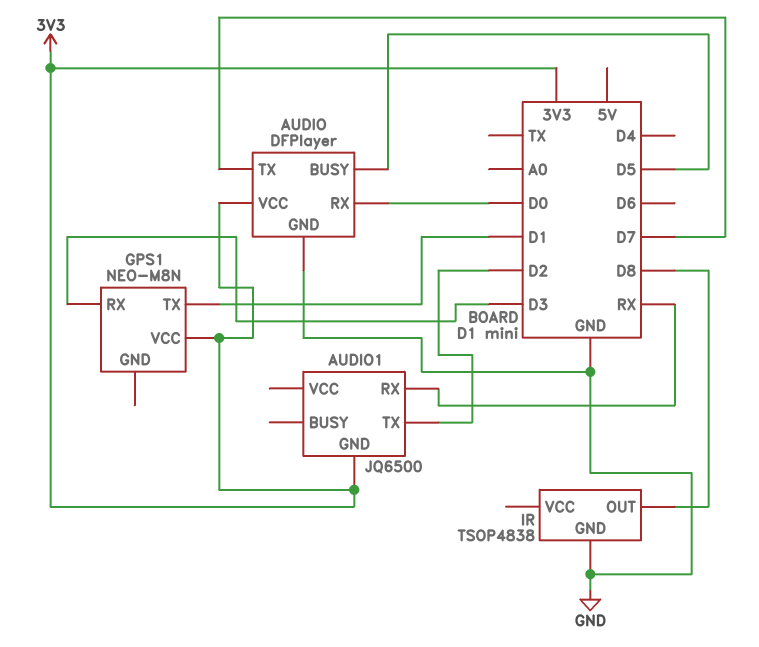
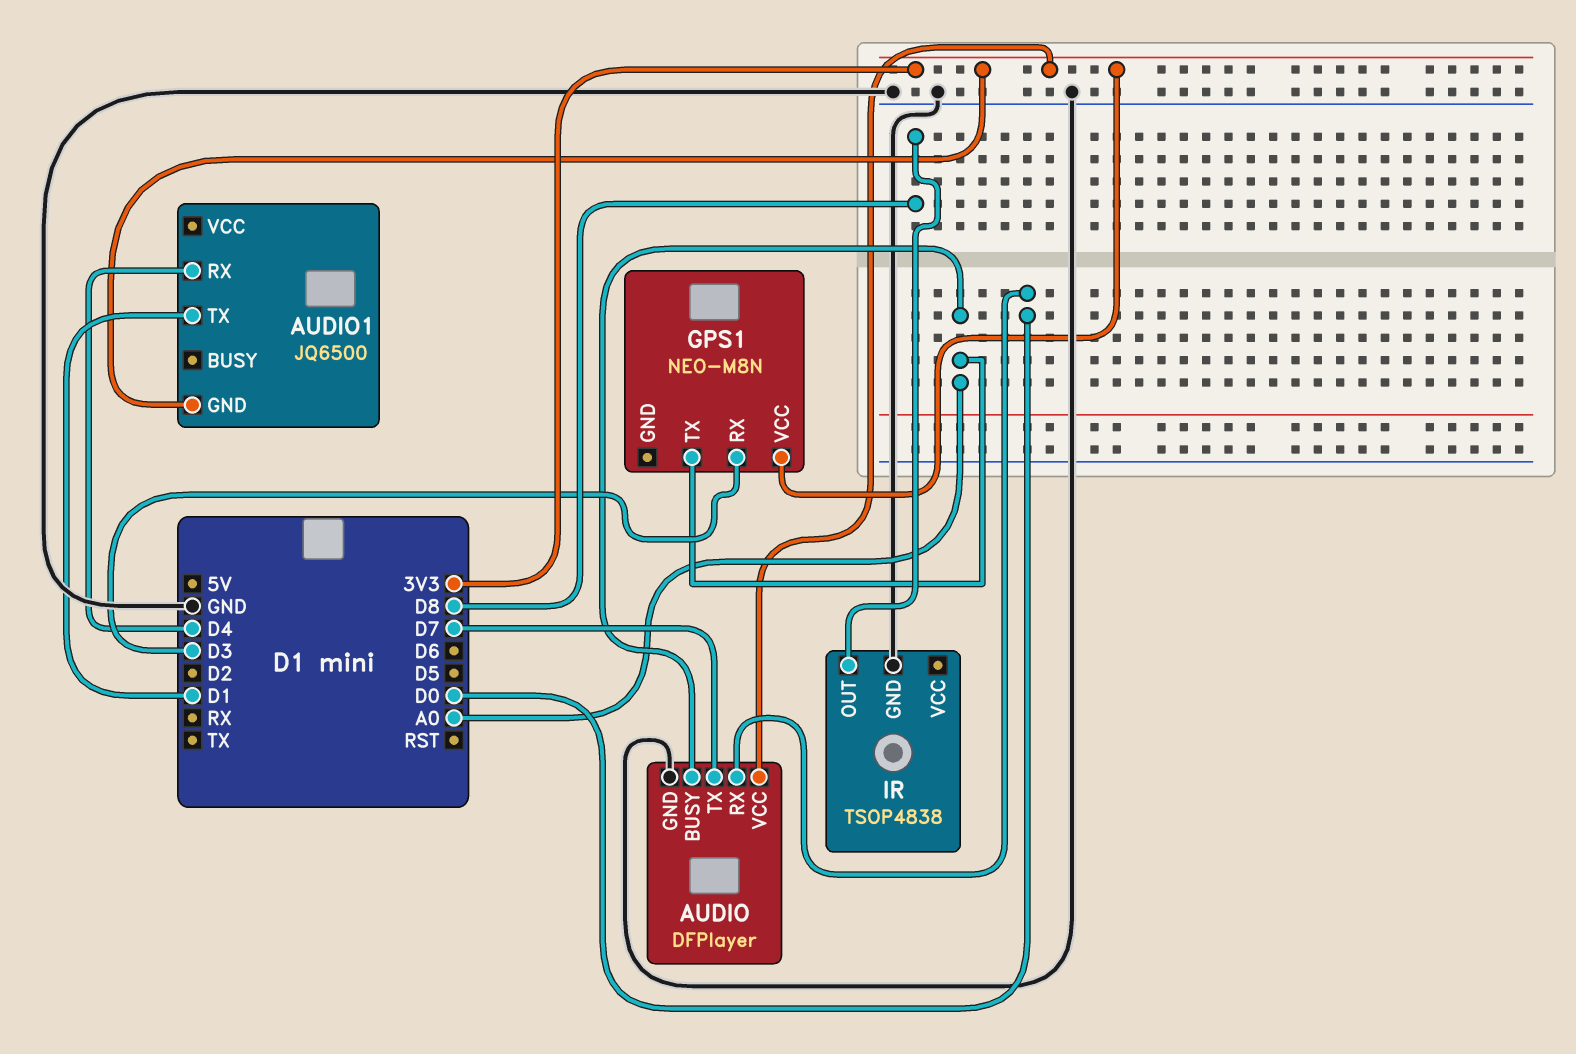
AUDIO pin BUSY: D5 -> A0
AUDIO1 pin RX: RX -> D4
AUDIO1 pin TX: D2 -> D1
GPS1 pin TX: D1 -> A0

